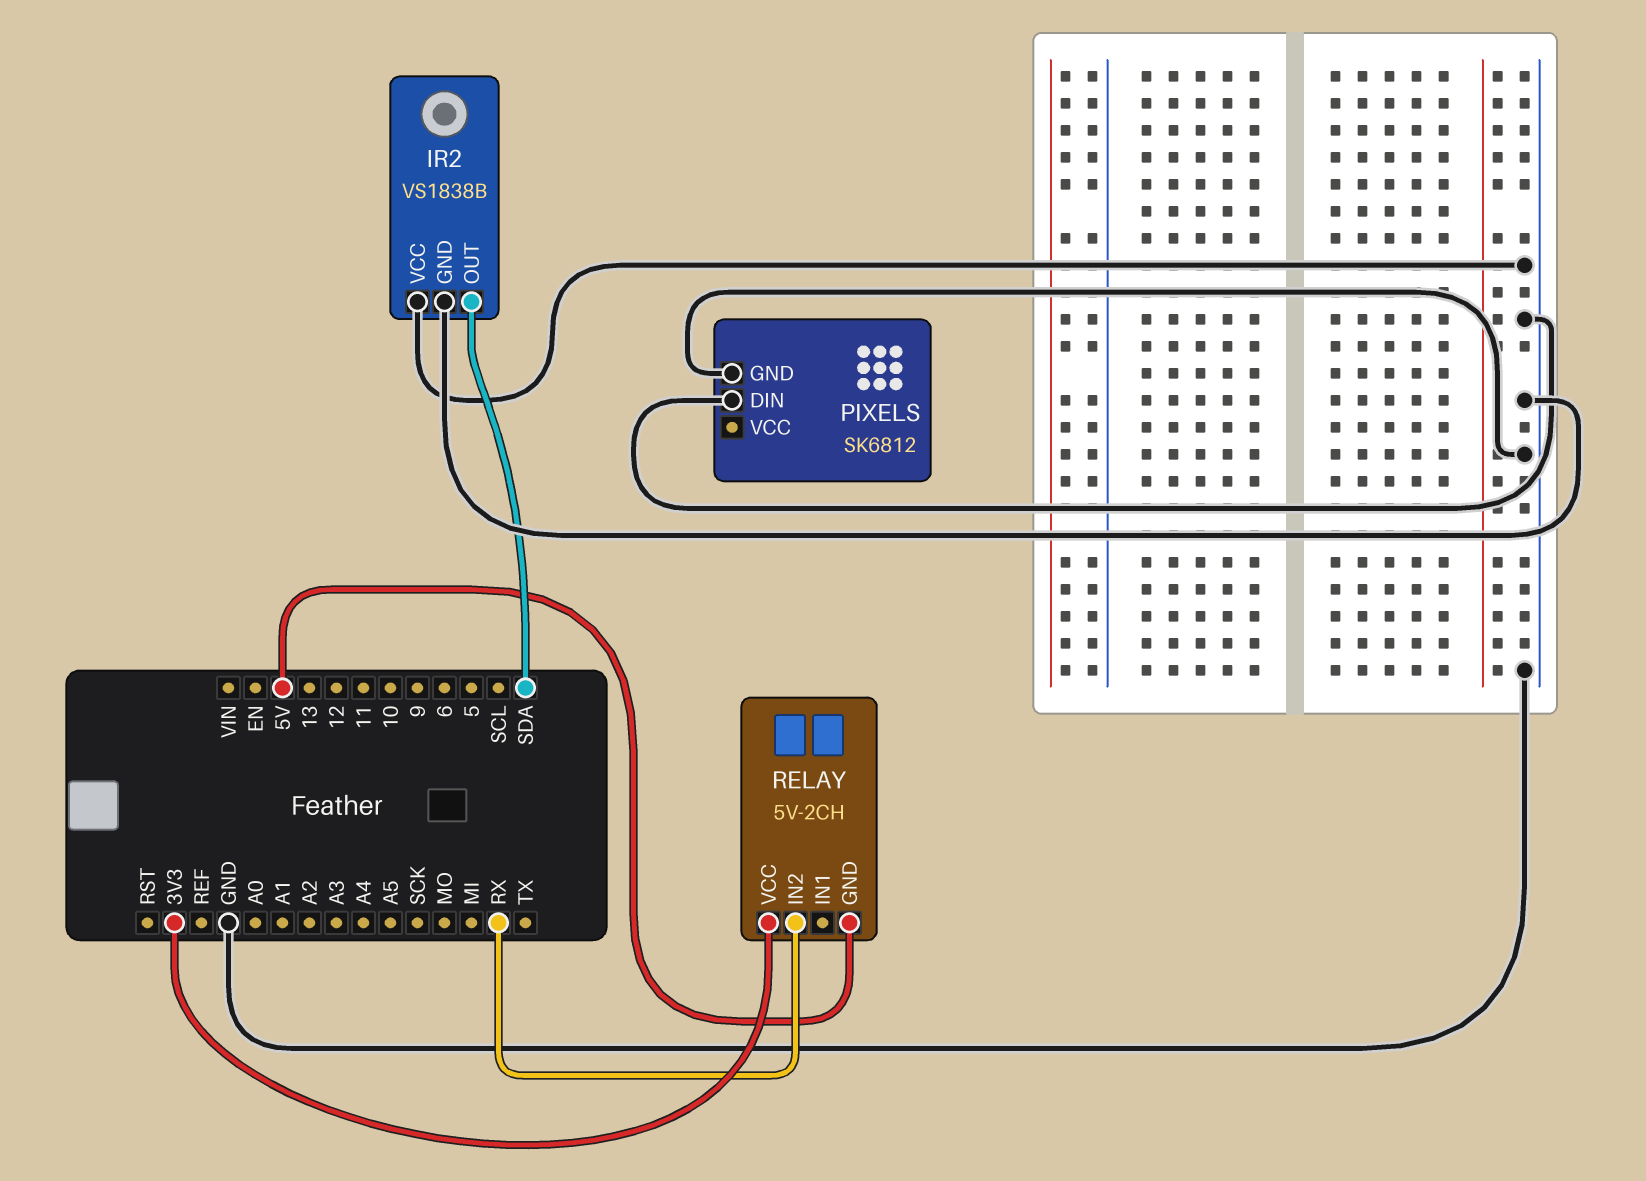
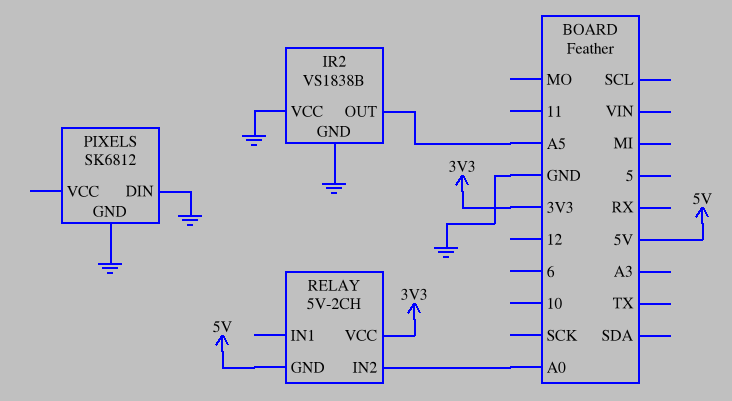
IR2 pin OUT: SDA -> A5
RELAY pin IN2: RX -> A0

